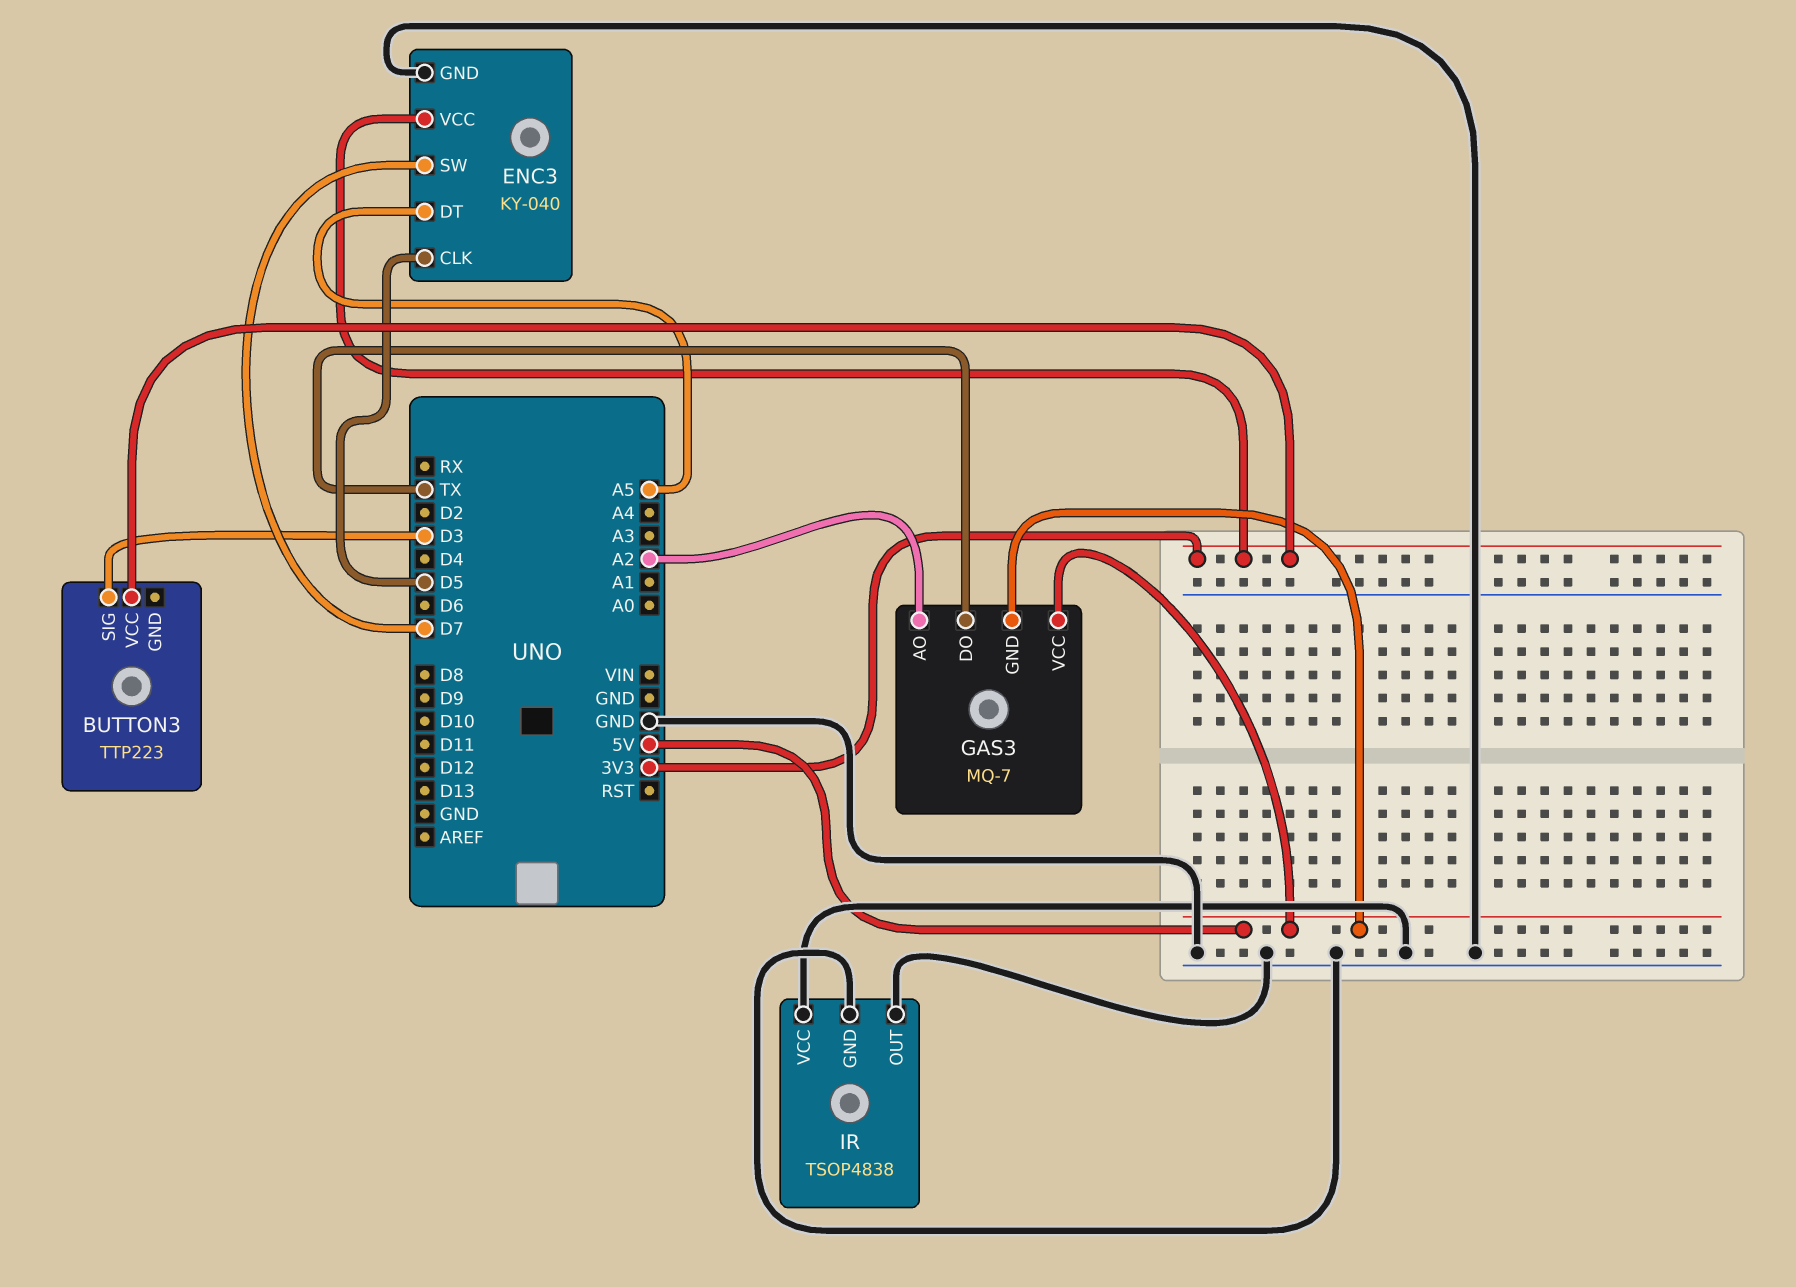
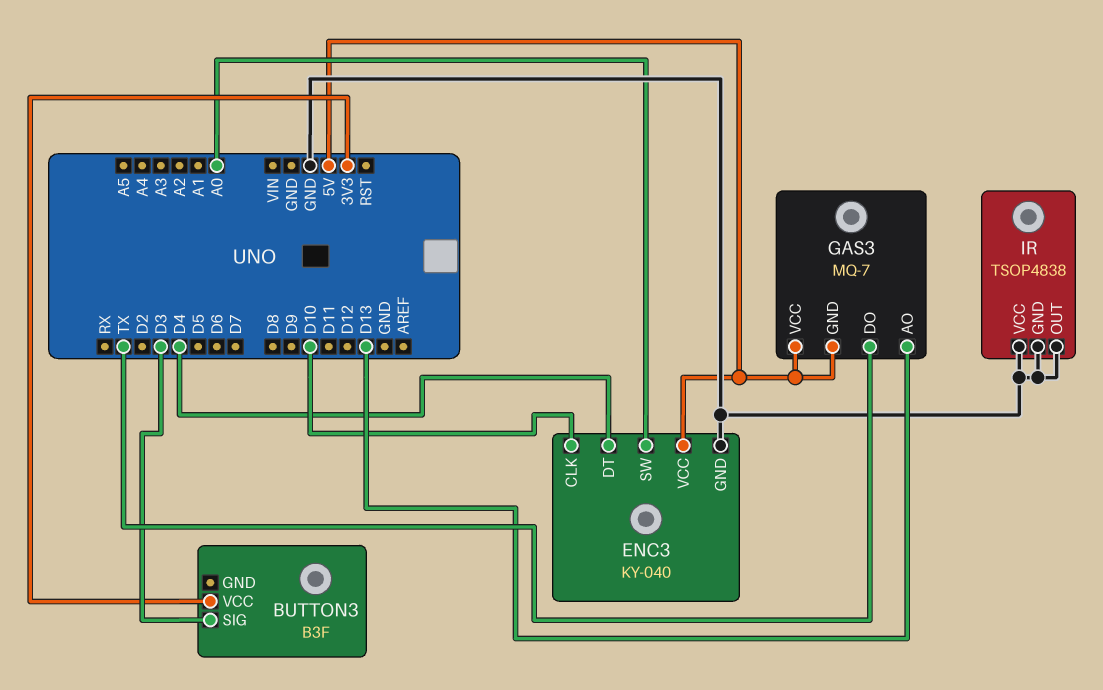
BUTTON3: TTP223 -> B3F
ENC3 pin CLK: D5 -> D10
ENC3 pin DT: A5 -> D4
ENC3 pin SW: D7 -> A0
ENC3 pin VCC: 3V3 -> 5V
GAS3 pin AO: A2 -> D13

